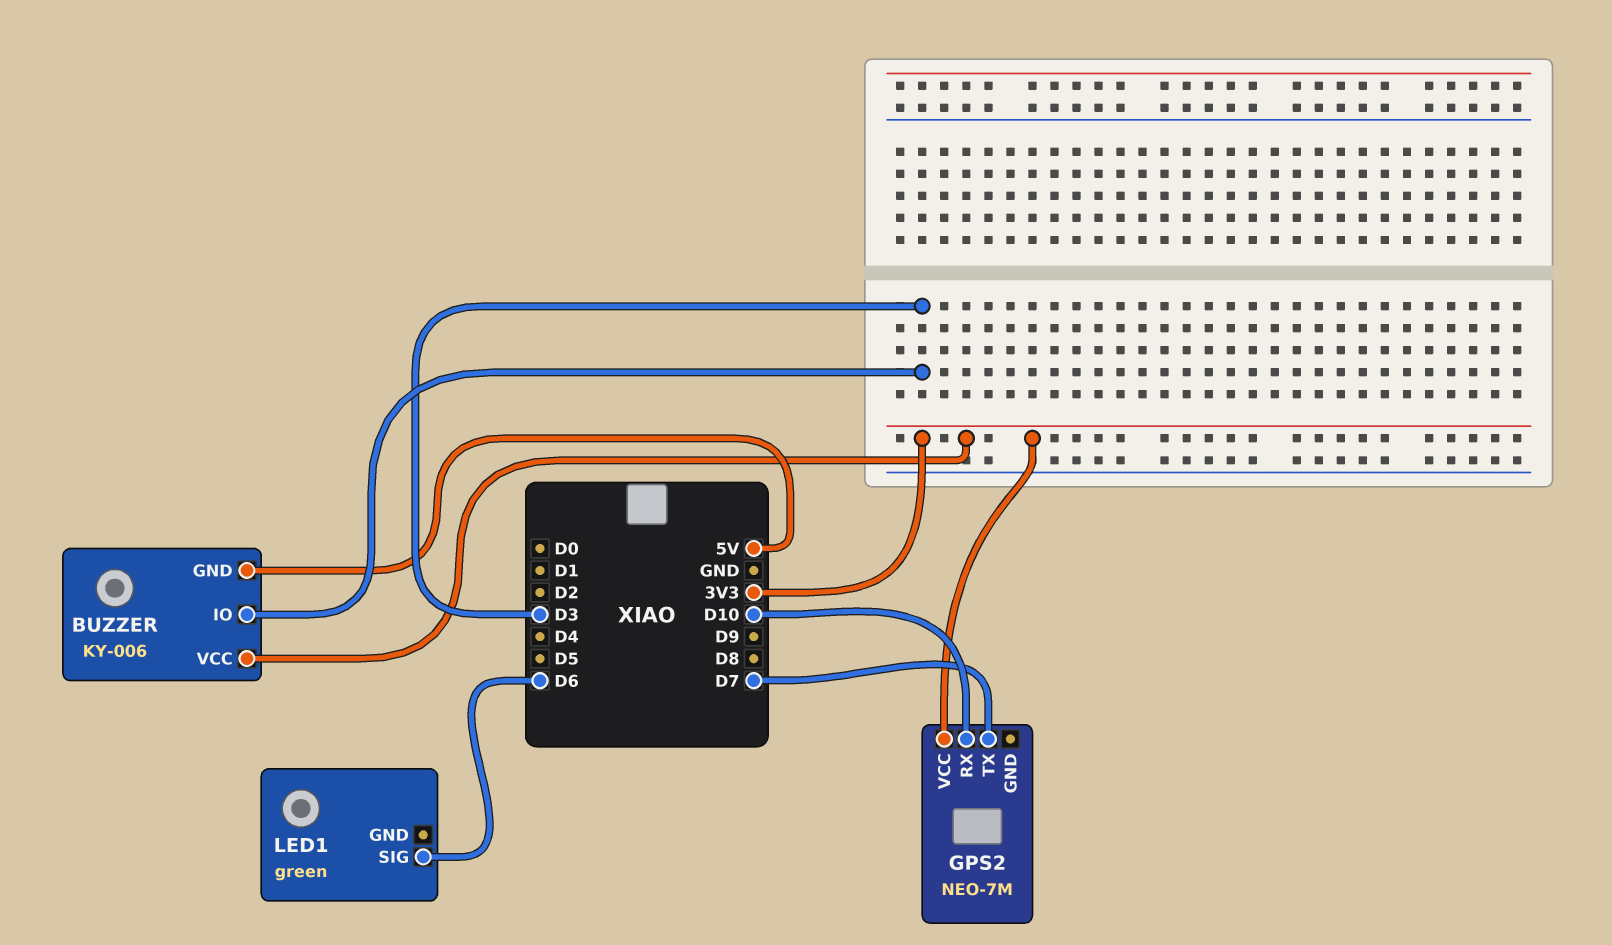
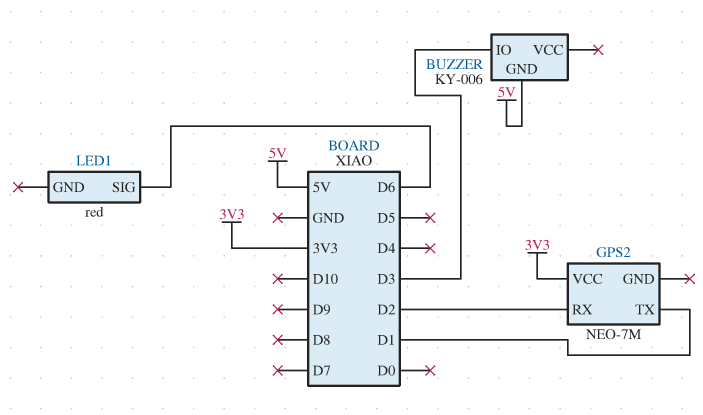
BUZZER pin VCC: 3V3 -> none
GPS2 pin RX: D10 -> D2
GPS2 pin TX: D7 -> D1
LED1: green -> red

